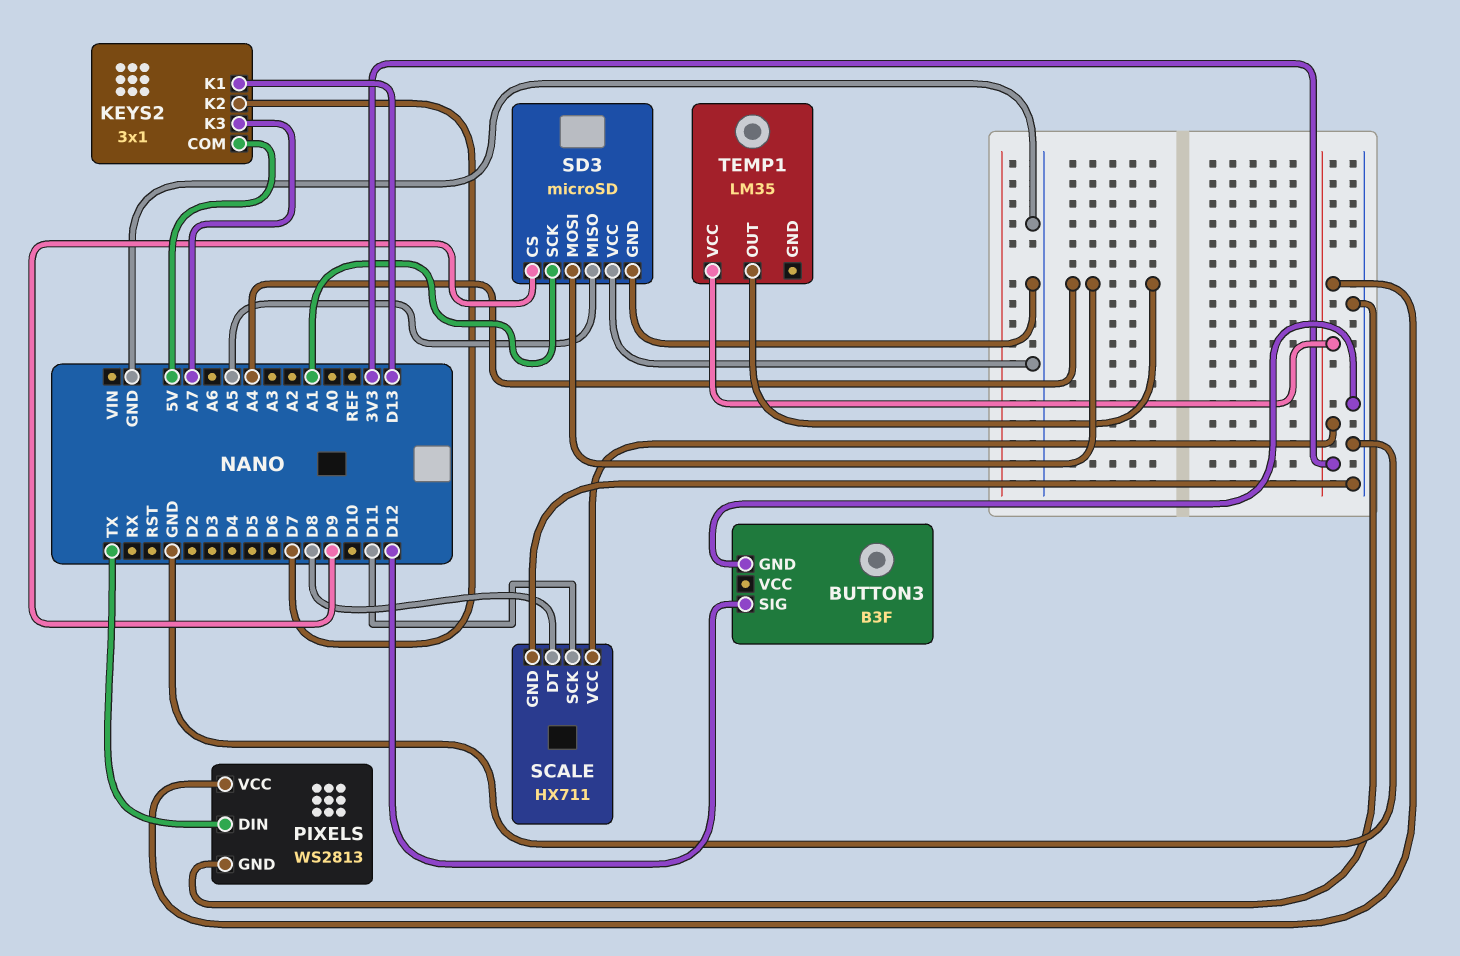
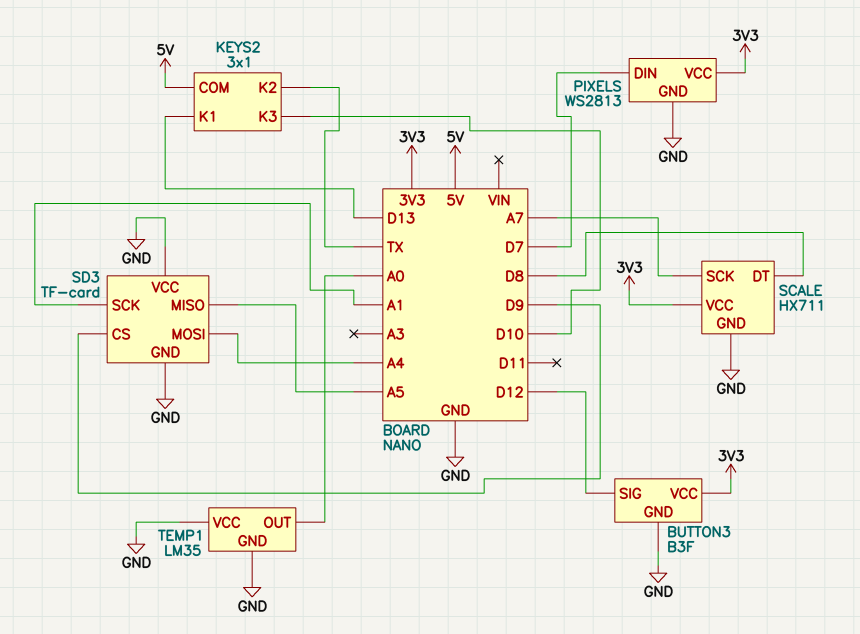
BUTTON3 pin VCC: none -> 3V3
KEYS2 pin K2: D7 -> TX
KEYS2 pin K3: A7 -> D10
PIXELS pin DIN: TX -> D7
SCALE pin SCK: D11 -> A7
SD3: microSD -> TF-card
TEMP1 pin GND: none -> GND
TEMP1 pin OUT: A4 -> A0
TEMP1 pin VCC: 3V3 -> GND

